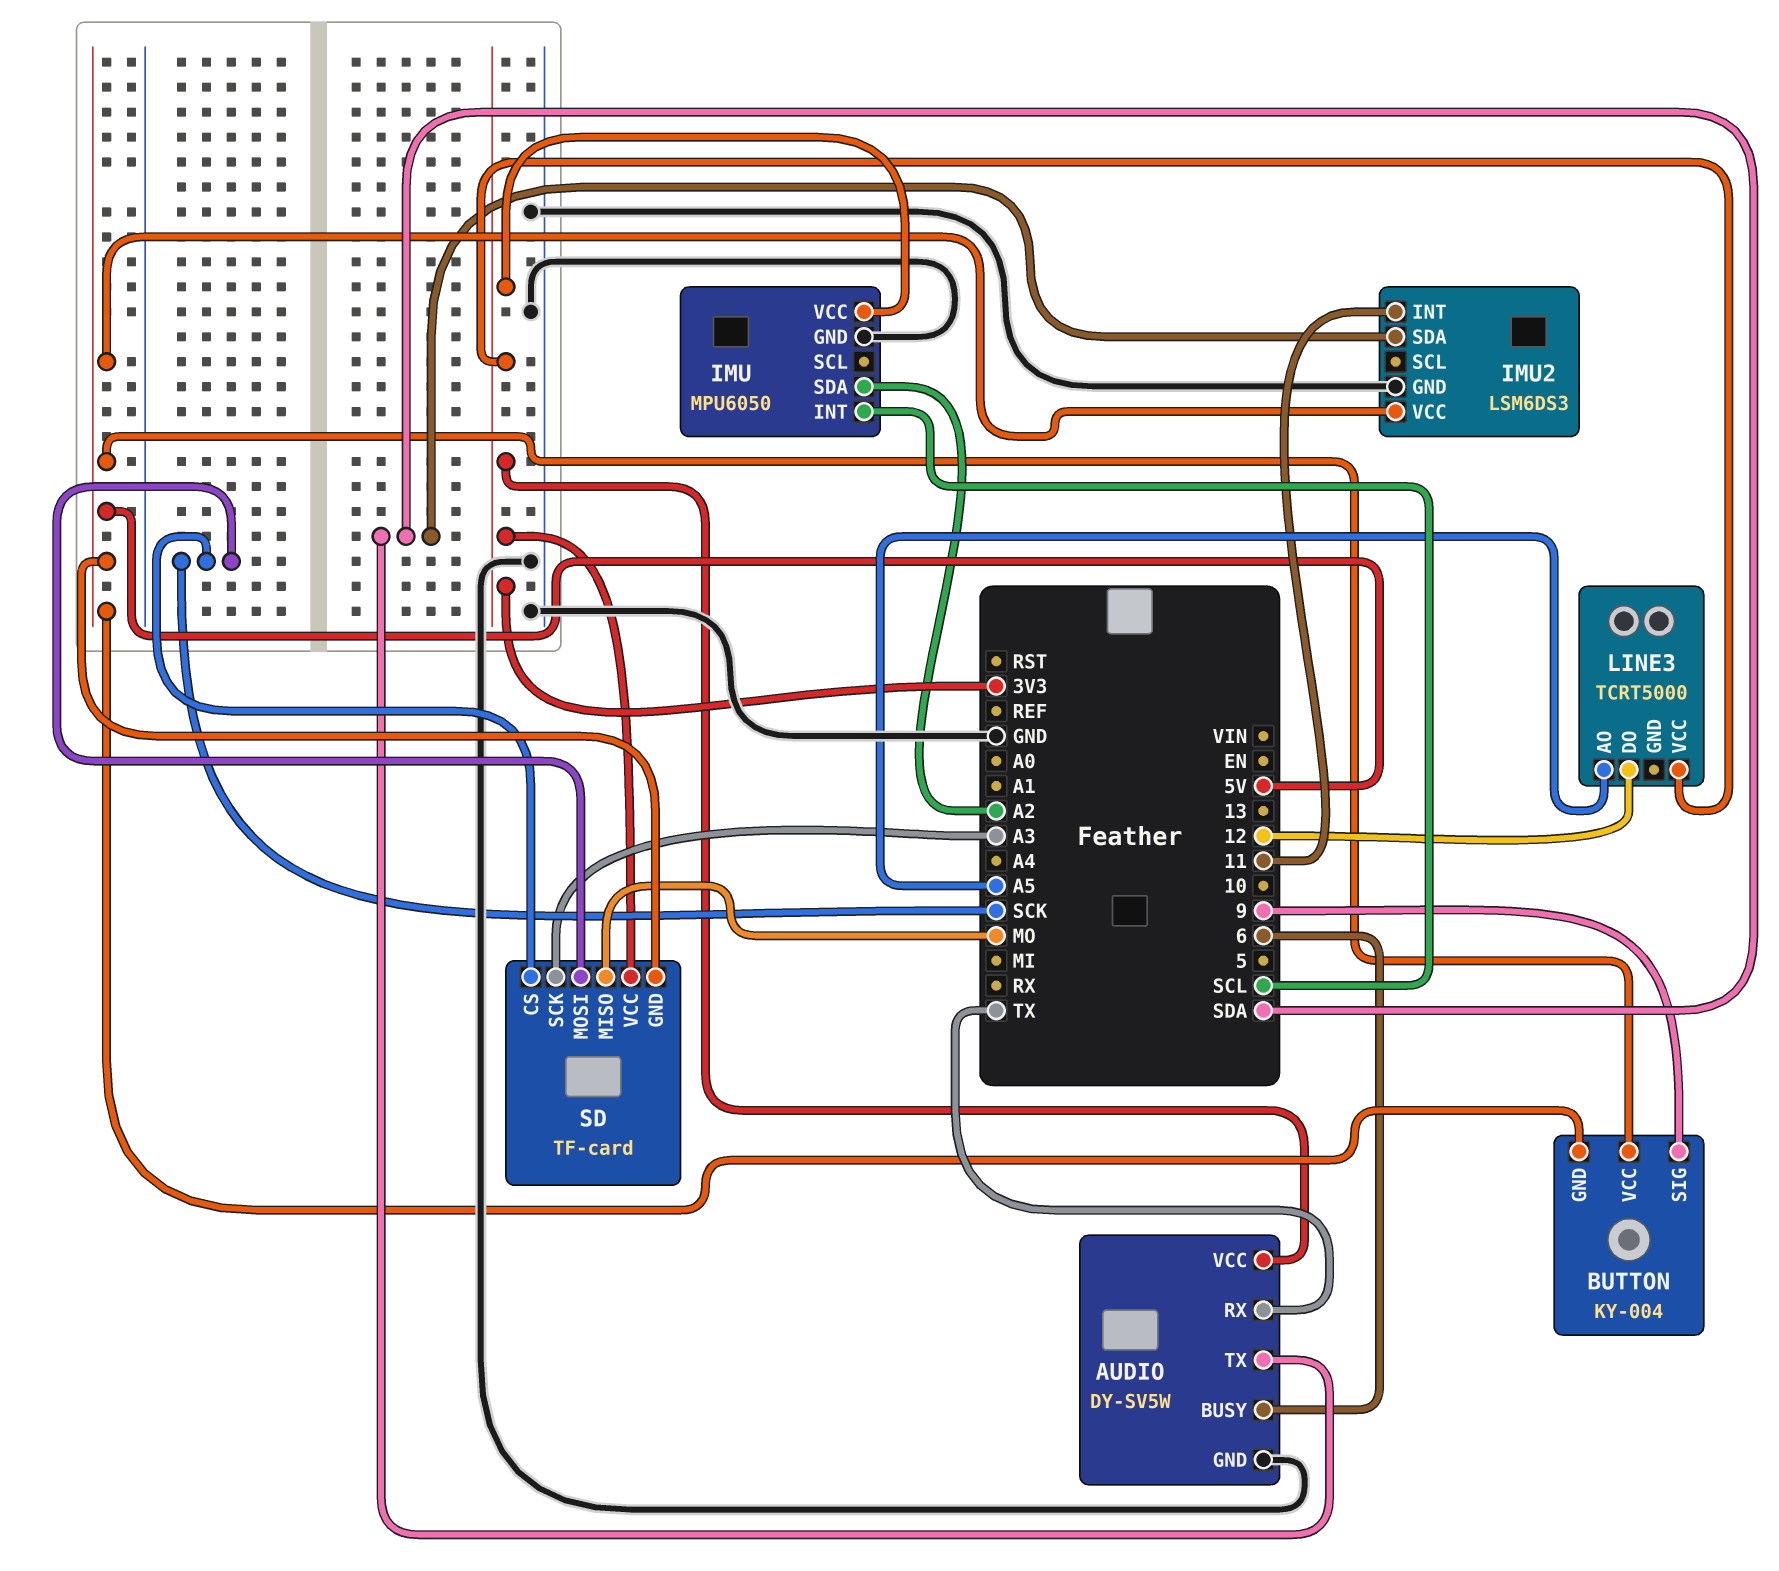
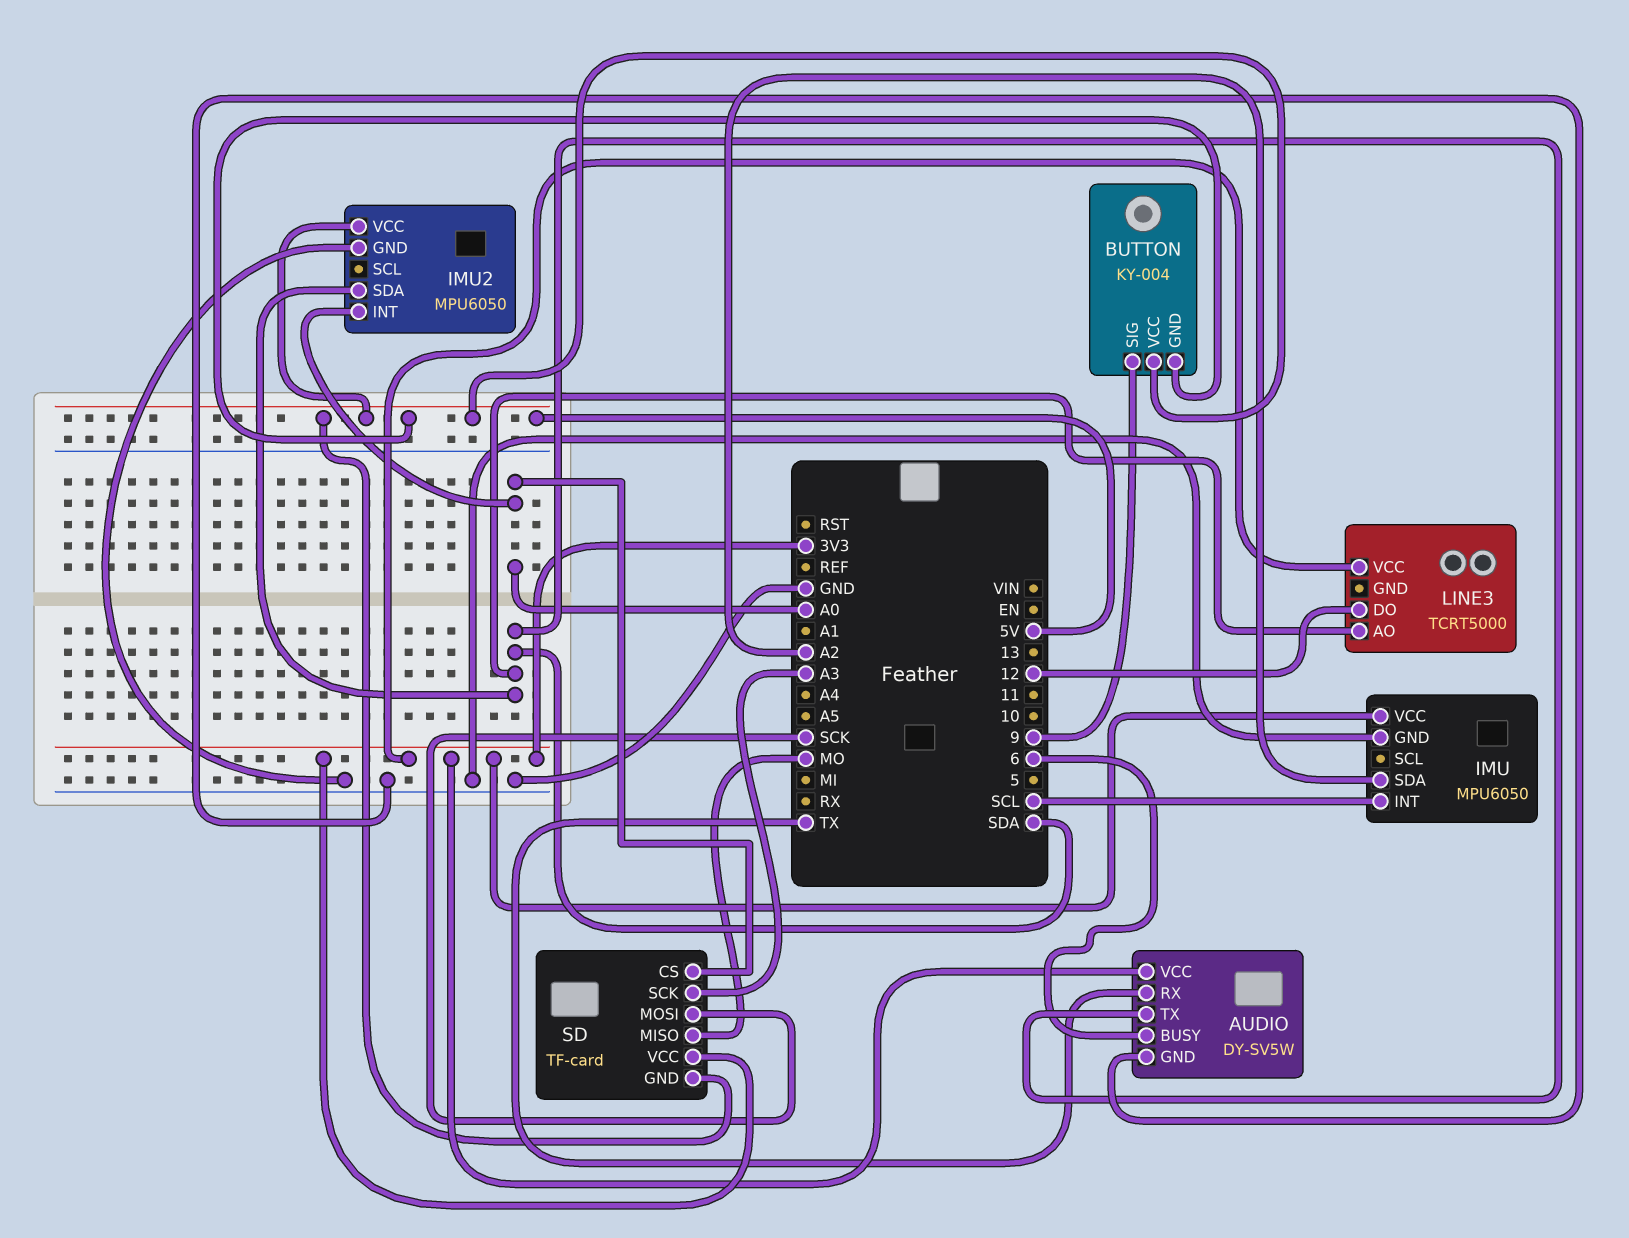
IMU2: LSM6DS3 -> MPU6050
IMU2 pin INT: 11 -> A0
LINE3 pin AO: A5 -> SDA
SD pin CS: SCK -> A0

